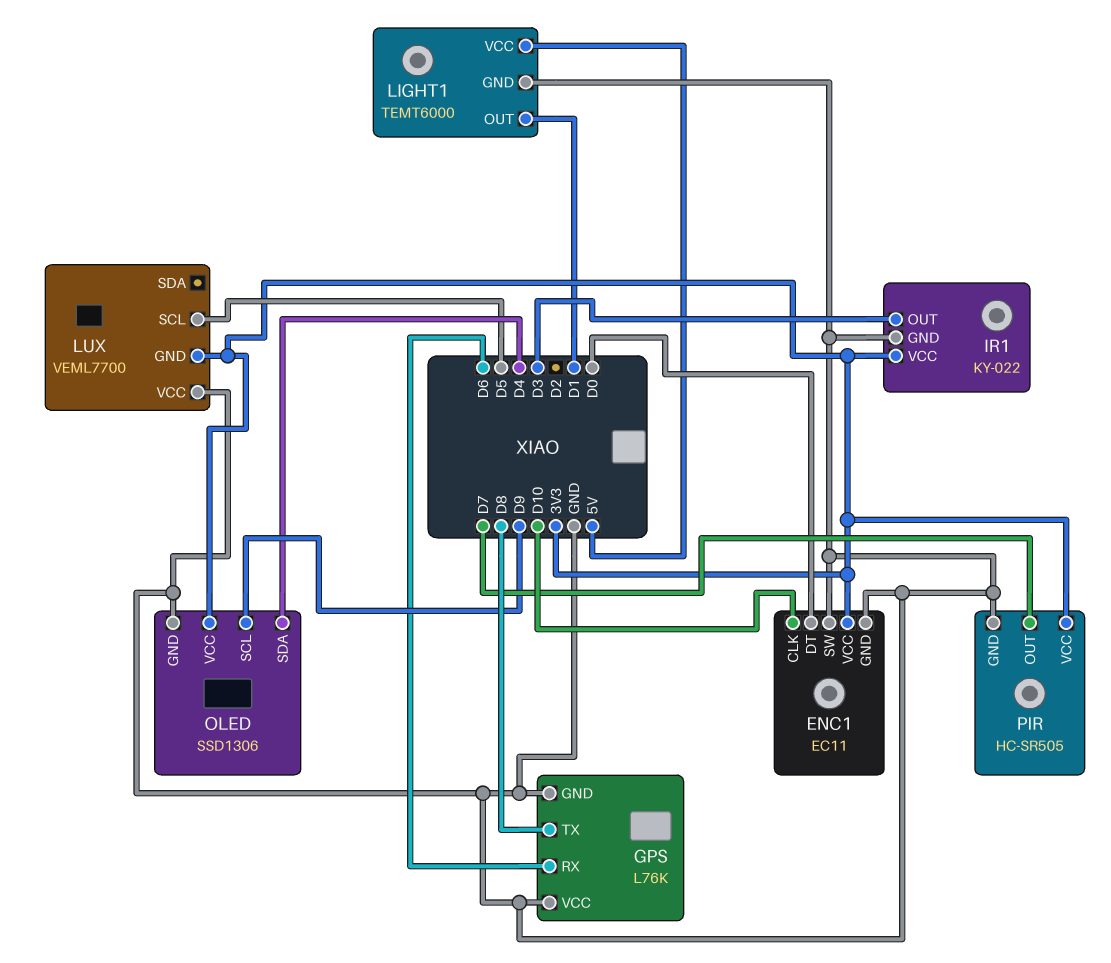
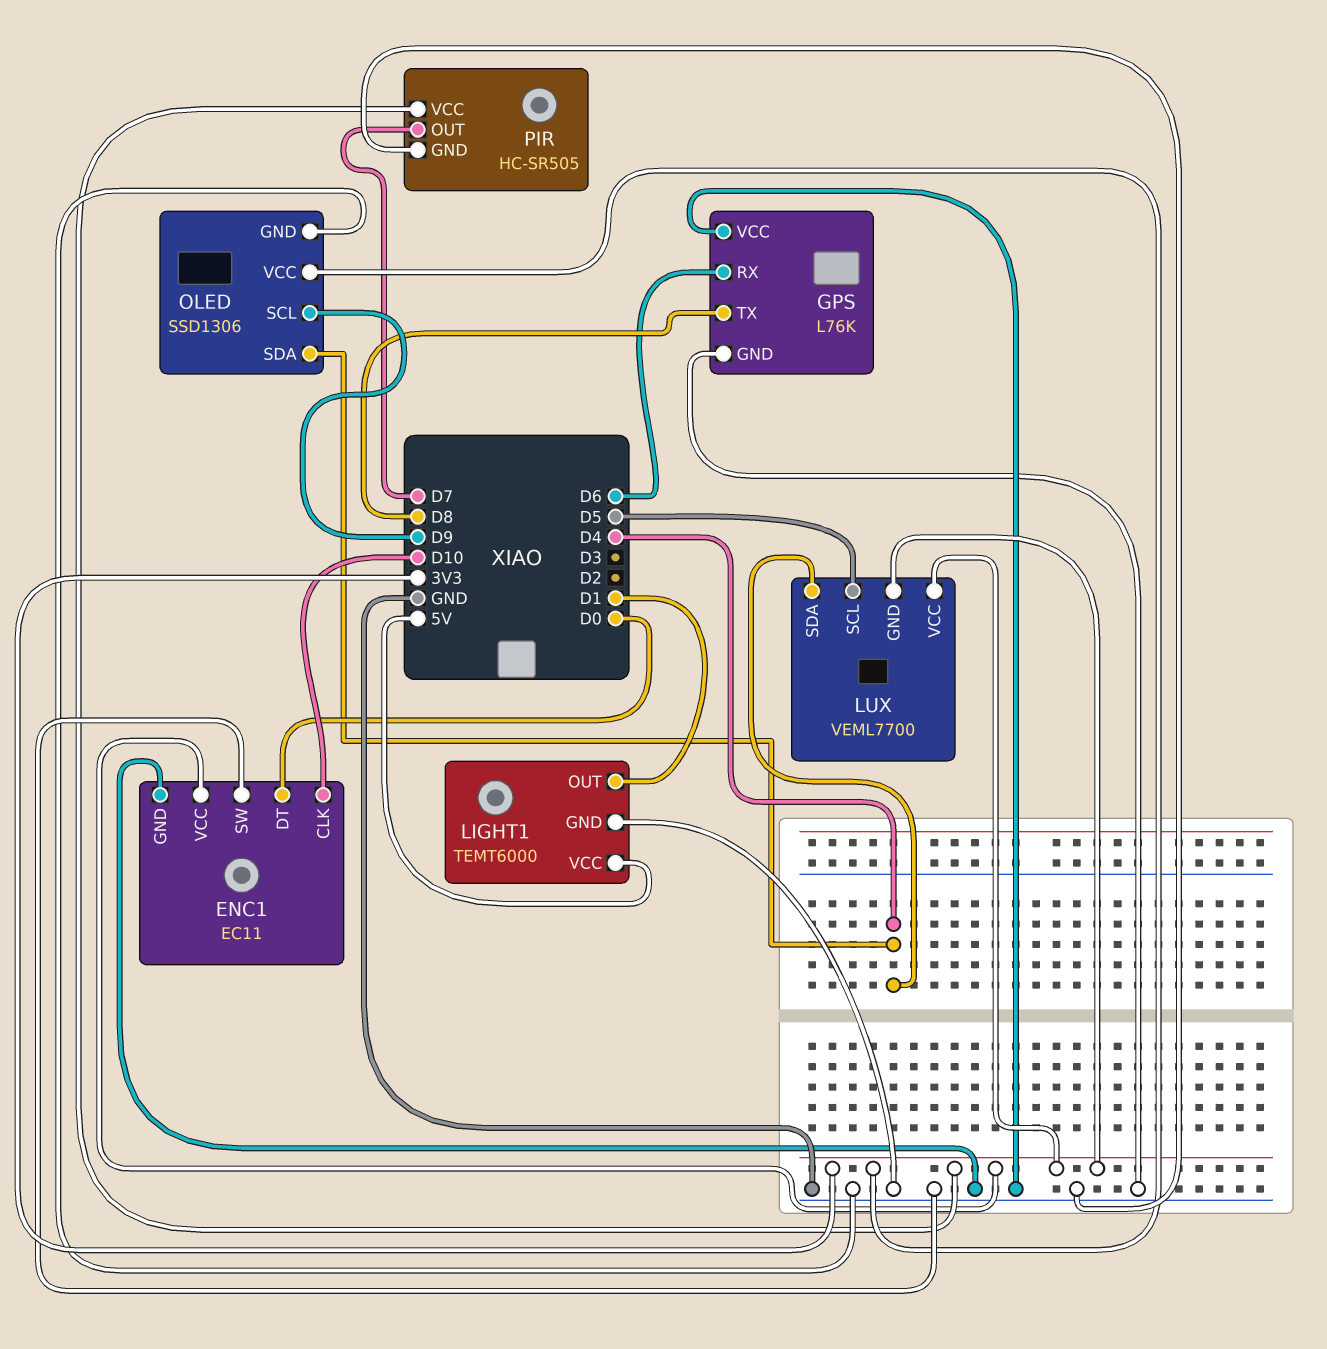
IR1: KY-022 -> none
IR1 pin GND: GND -> none
IR1 pin OUT: D3 -> none
IR1 pin VCC: 3V3 -> none
LUX pin SDA: none -> D4
LUX pin VCC: GND -> 3V3

